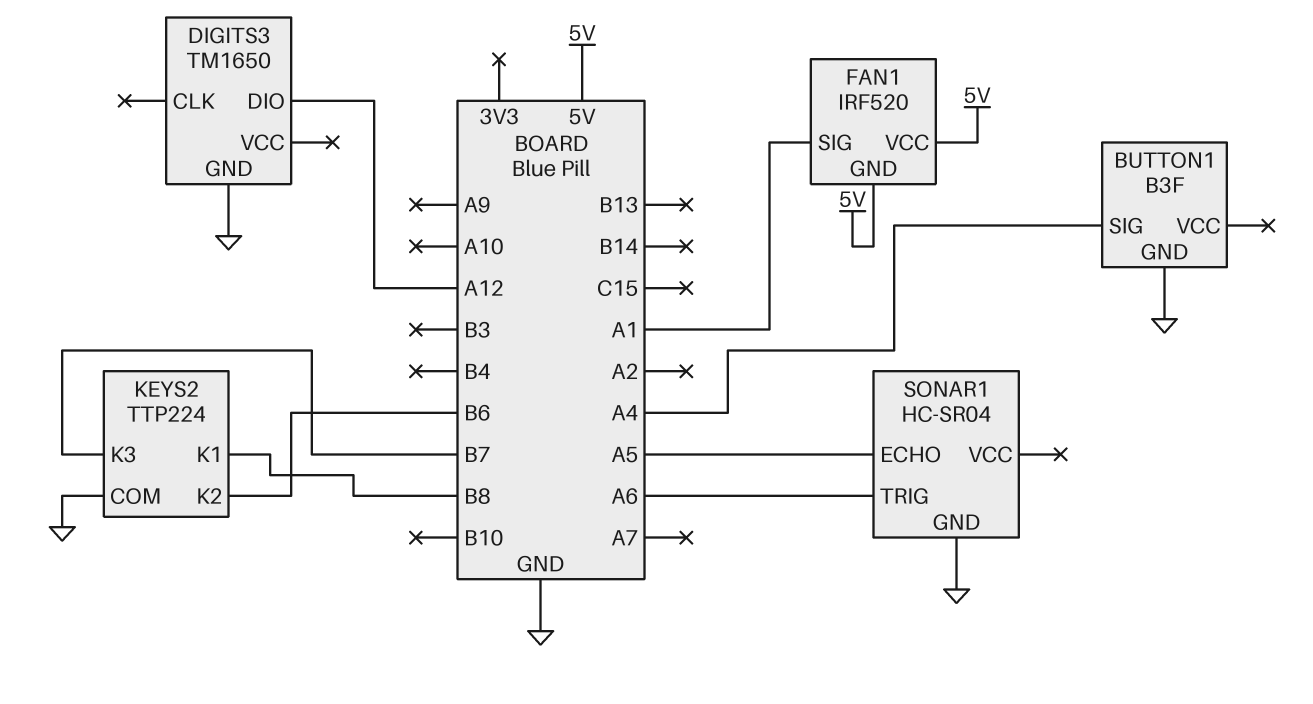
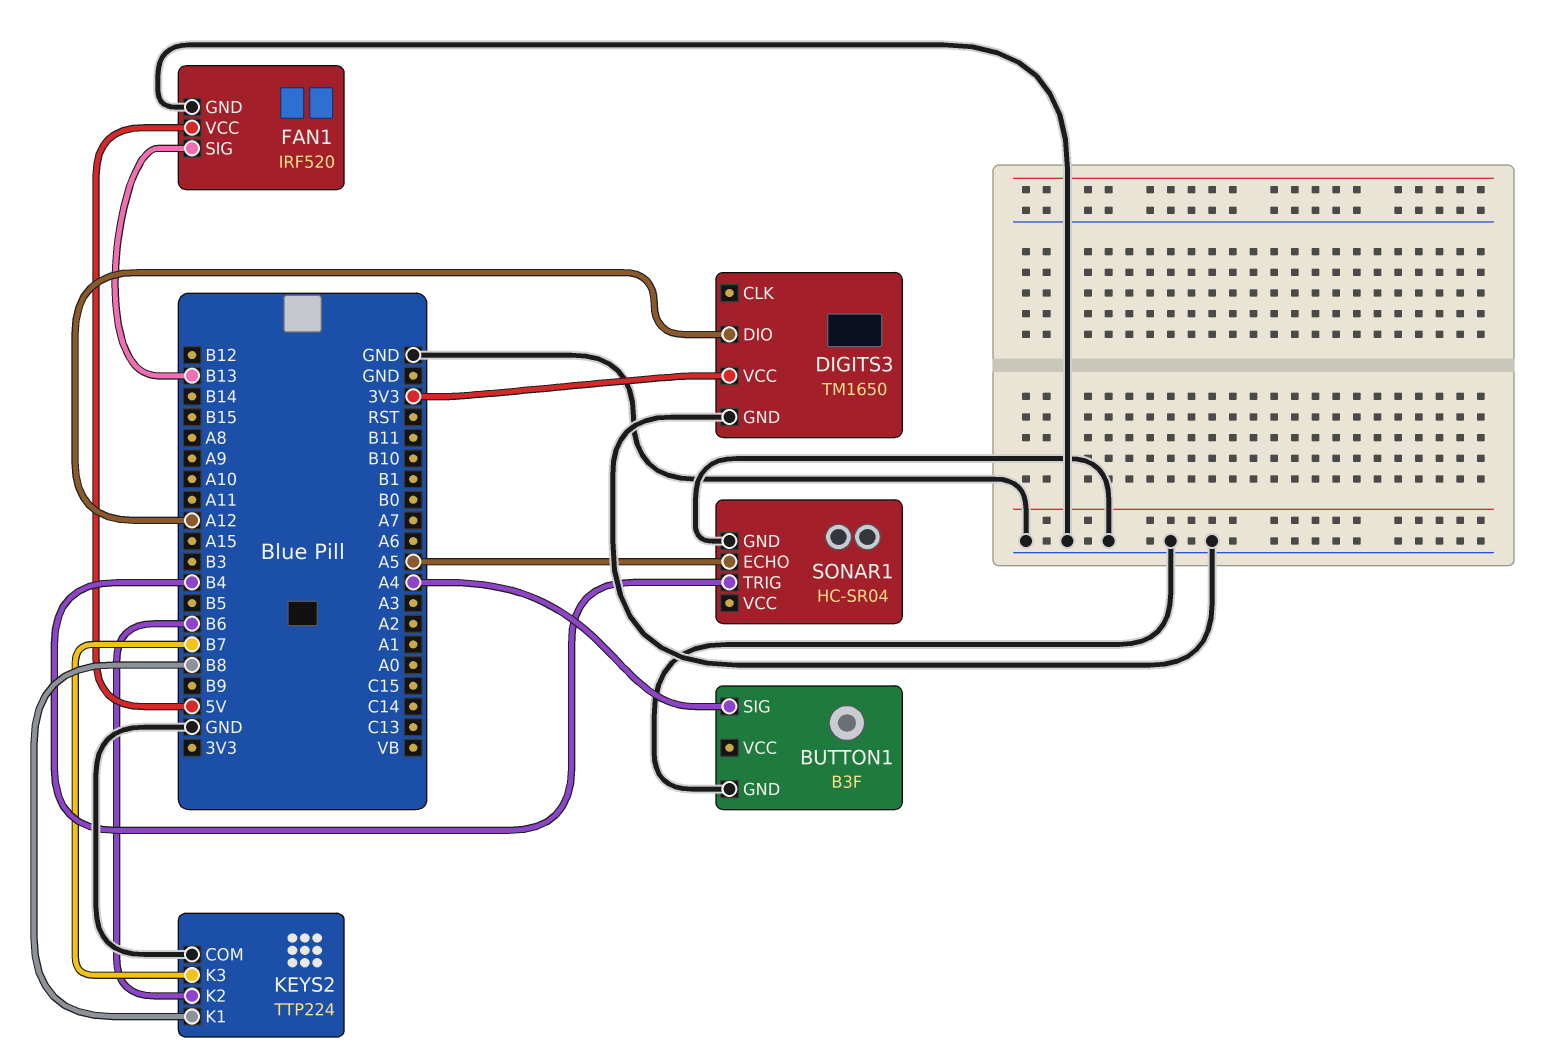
DIGITS3 pin VCC: none -> 3V3
FAN1 pin GND: 5V -> GND
FAN1 pin SIG: A1 -> B13
SONAR1 pin TRIG: A6 -> B4

